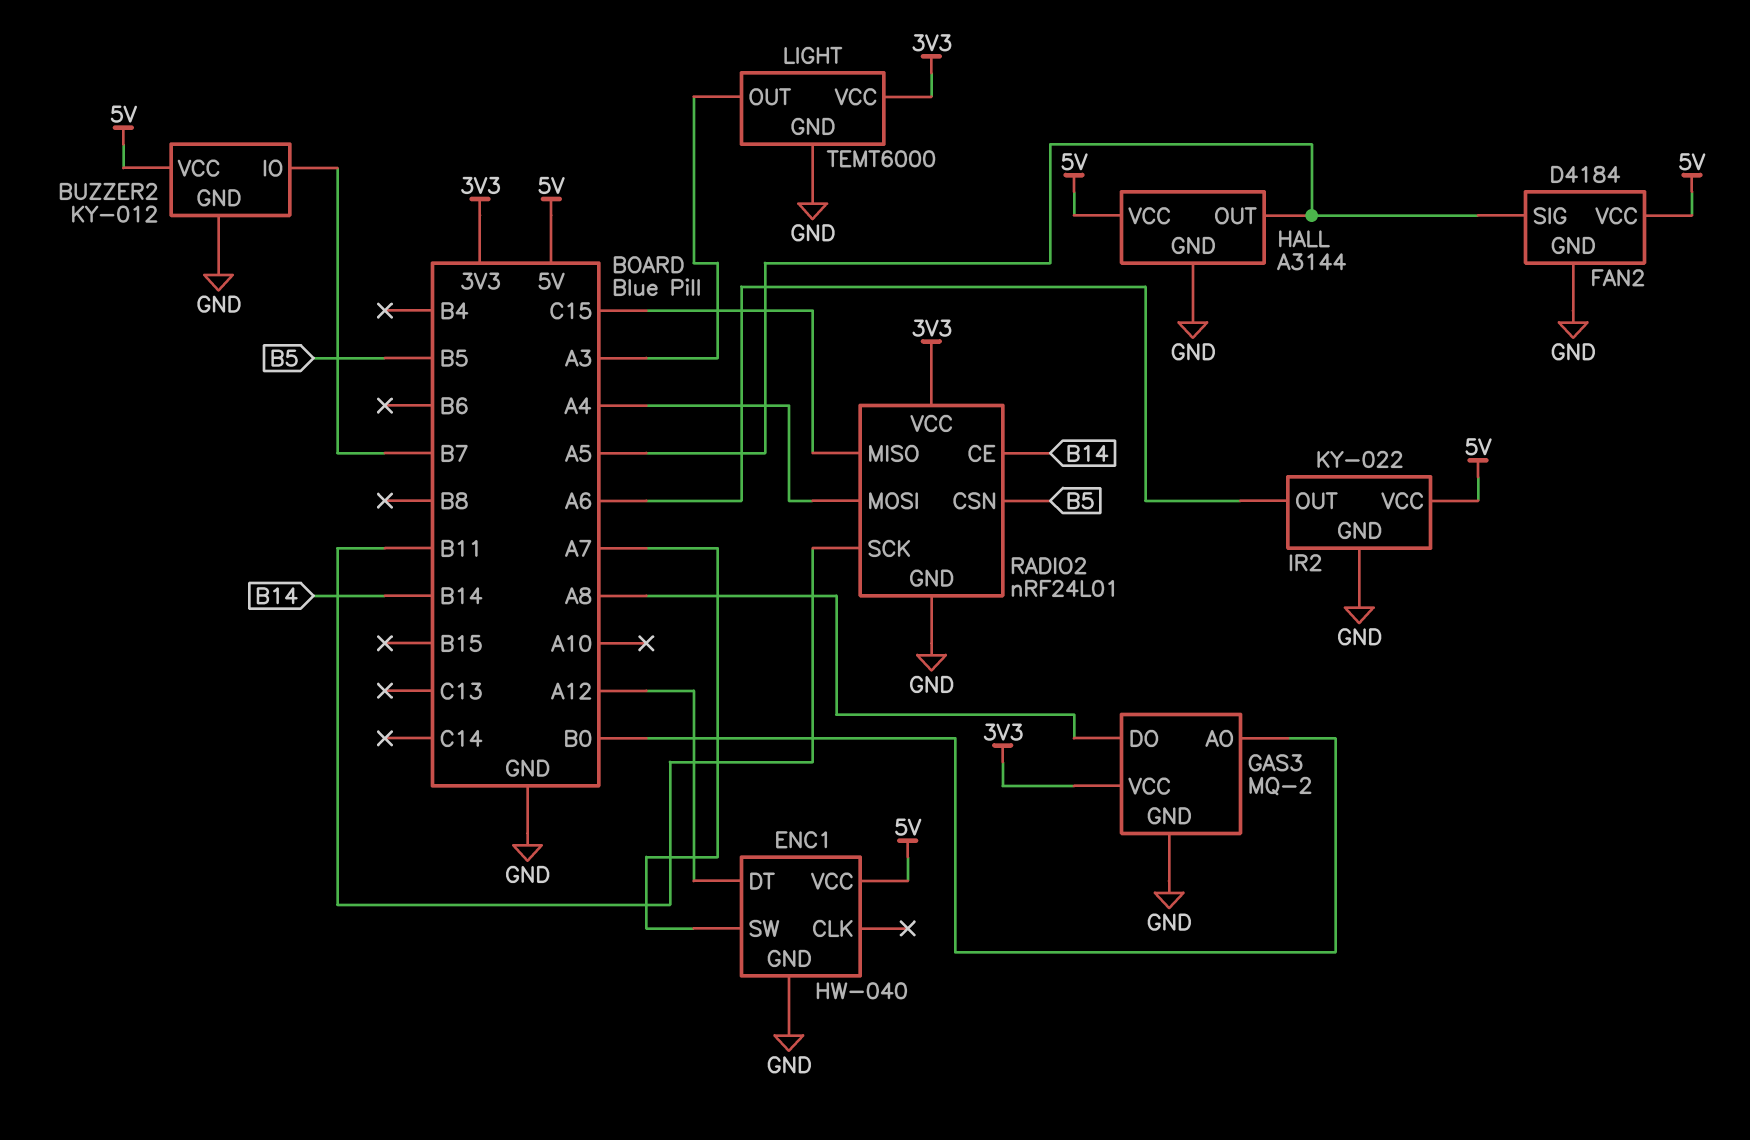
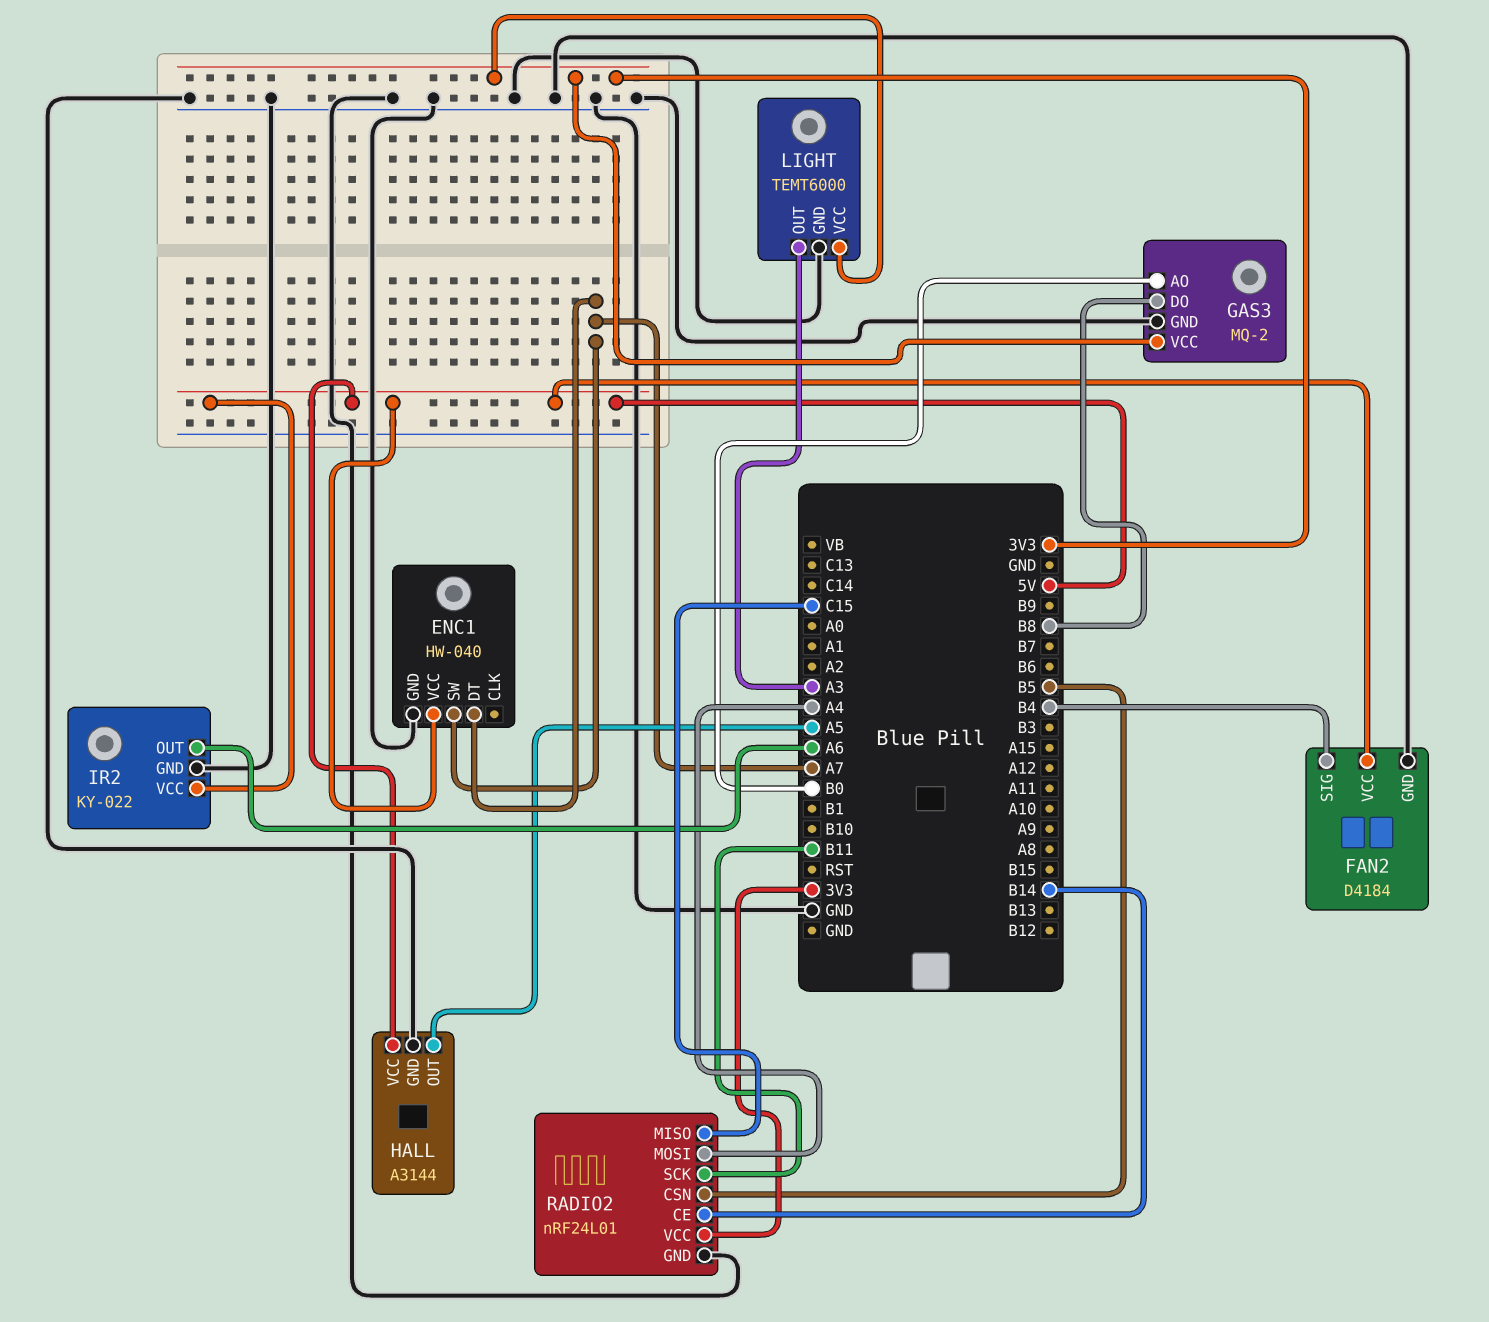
BUZZER2: KY-012 -> none
BUZZER2 pin GND: GND -> none
BUZZER2 pin IO: B7 -> none
BUZZER2 pin VCC: 5V -> none
ENC1 pin DT: A12 -> A7
FAN2 pin SIG: A5 -> B4
GAS3 pin DO: A8 -> B8

